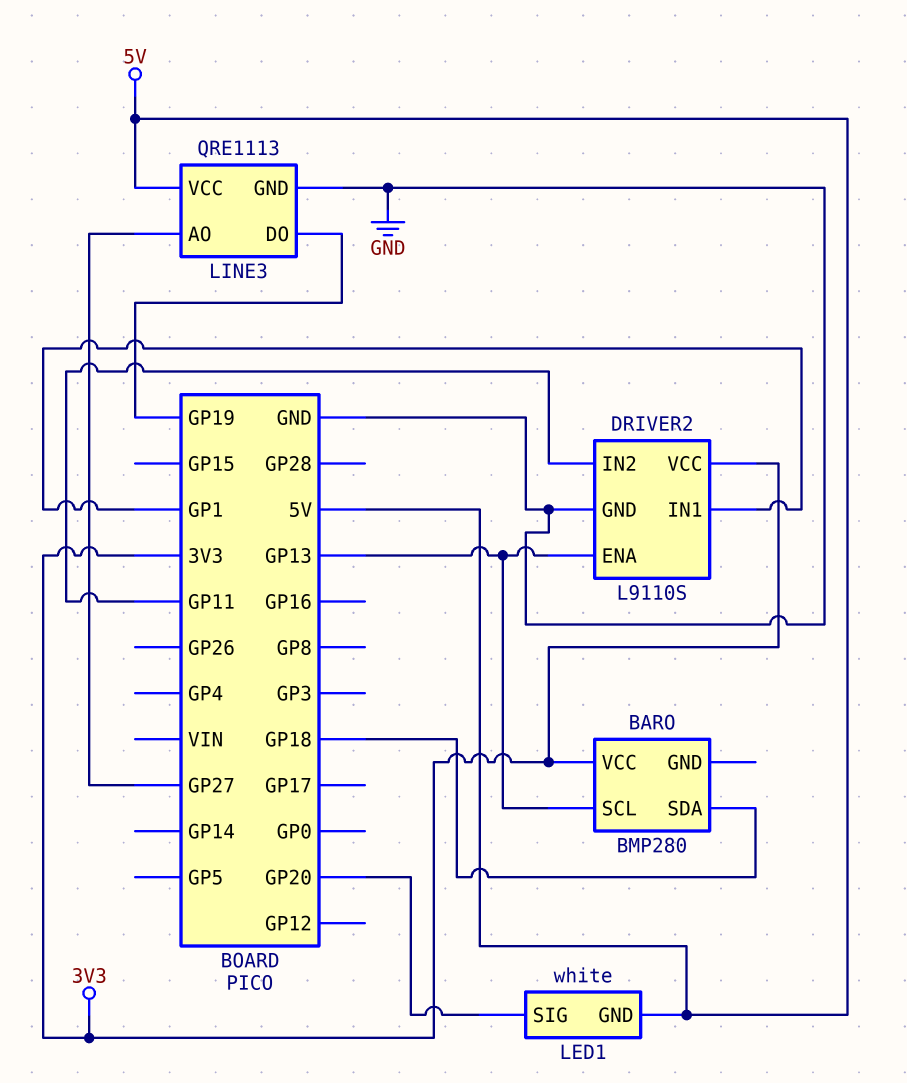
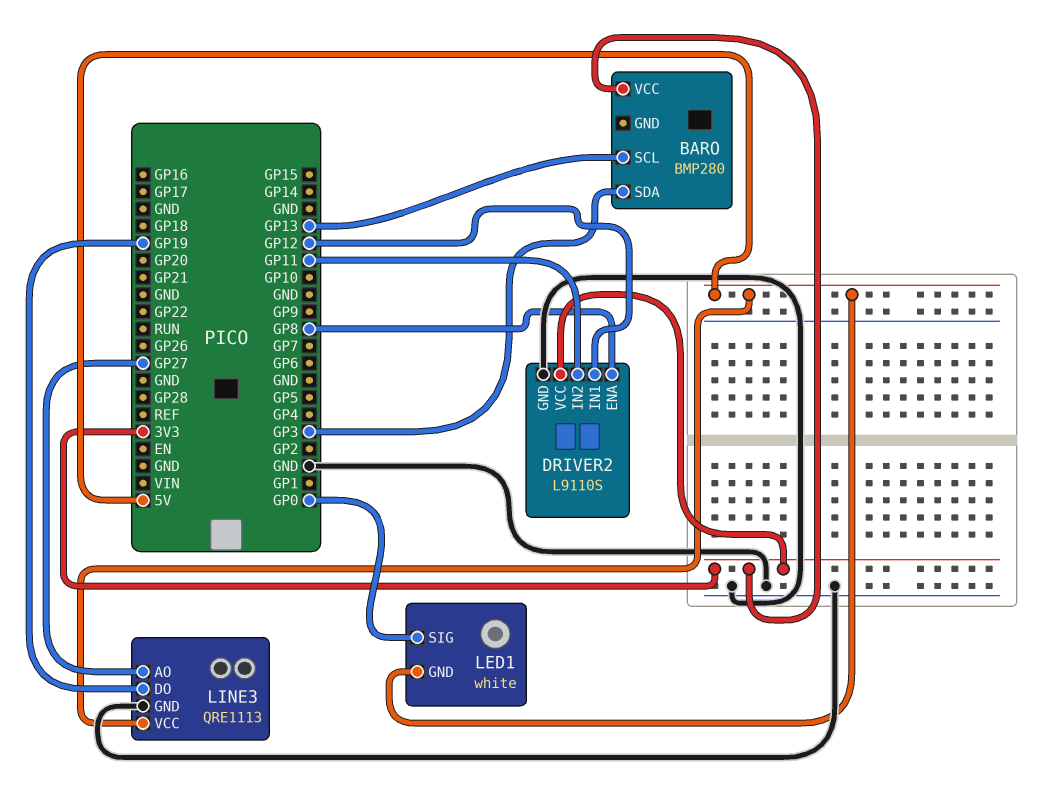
BARO pin SDA: GP18 -> GP3
DRIVER2 pin ENA: GP13 -> GP8
DRIVER2 pin IN1: GP1 -> GP12
LED1 pin SIG: GP20 -> GP0

